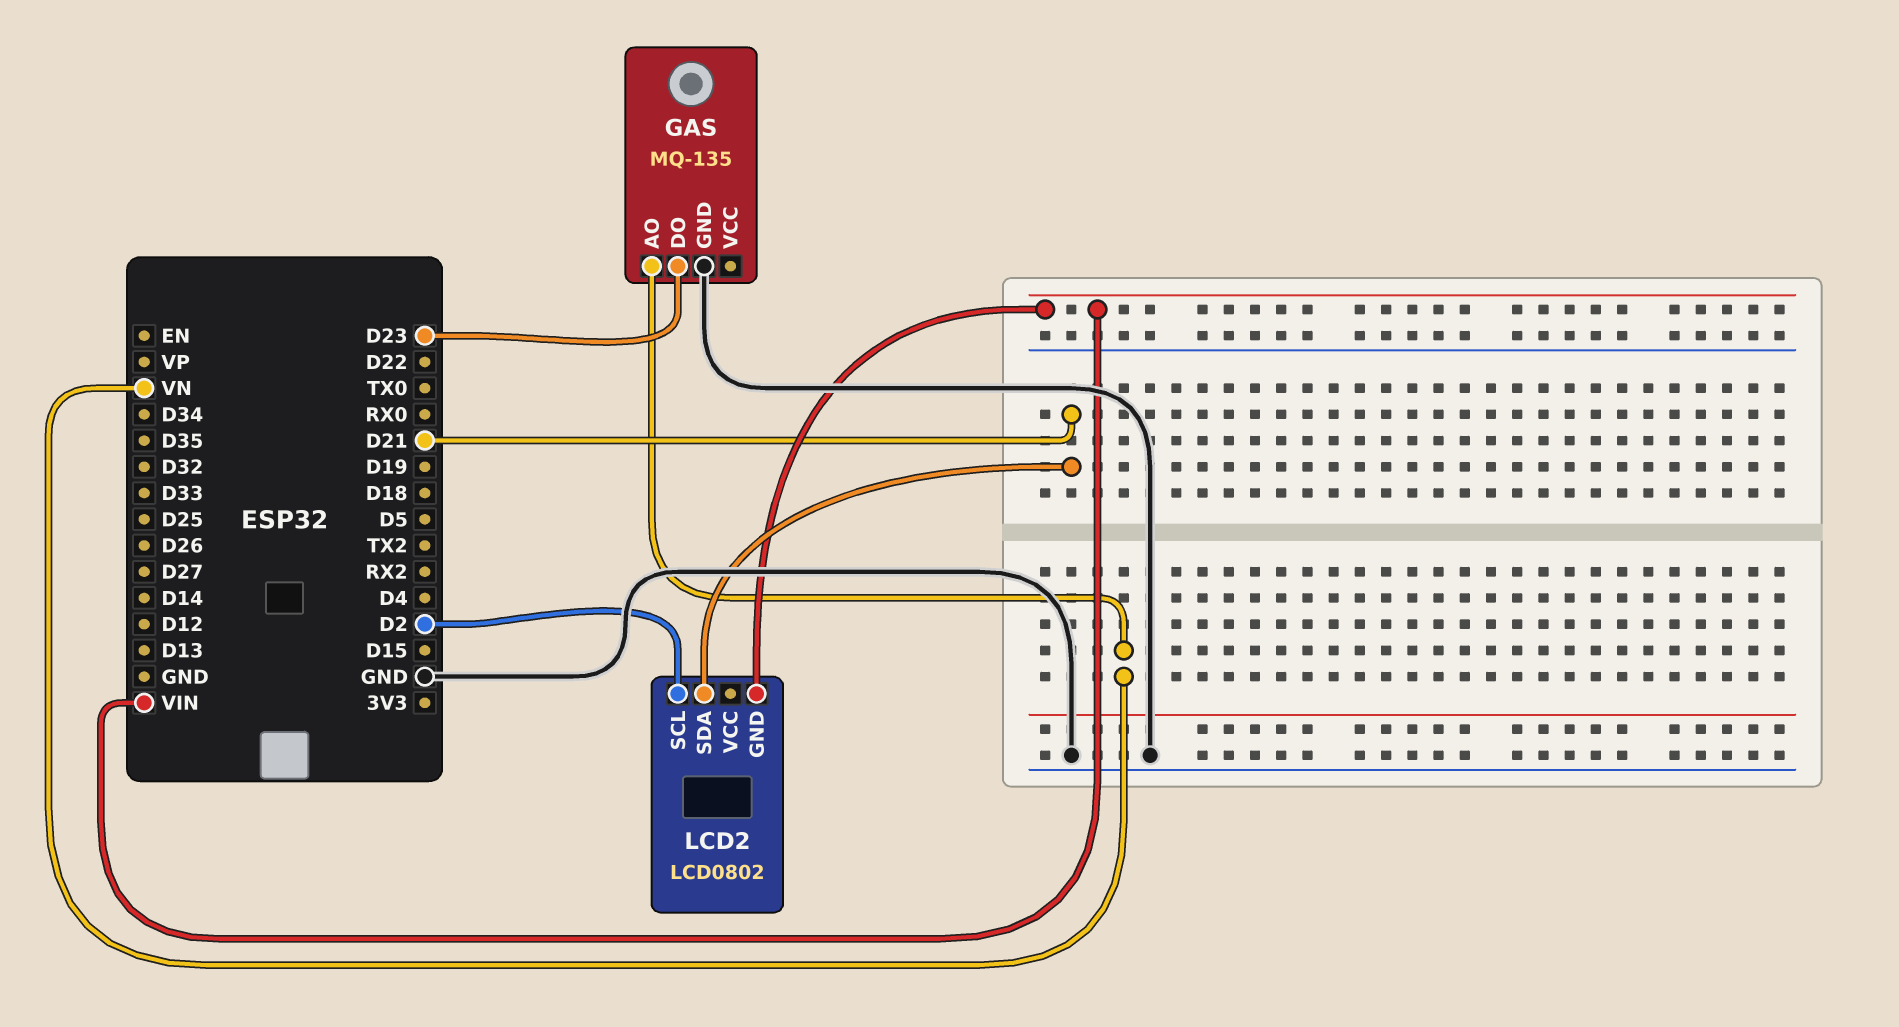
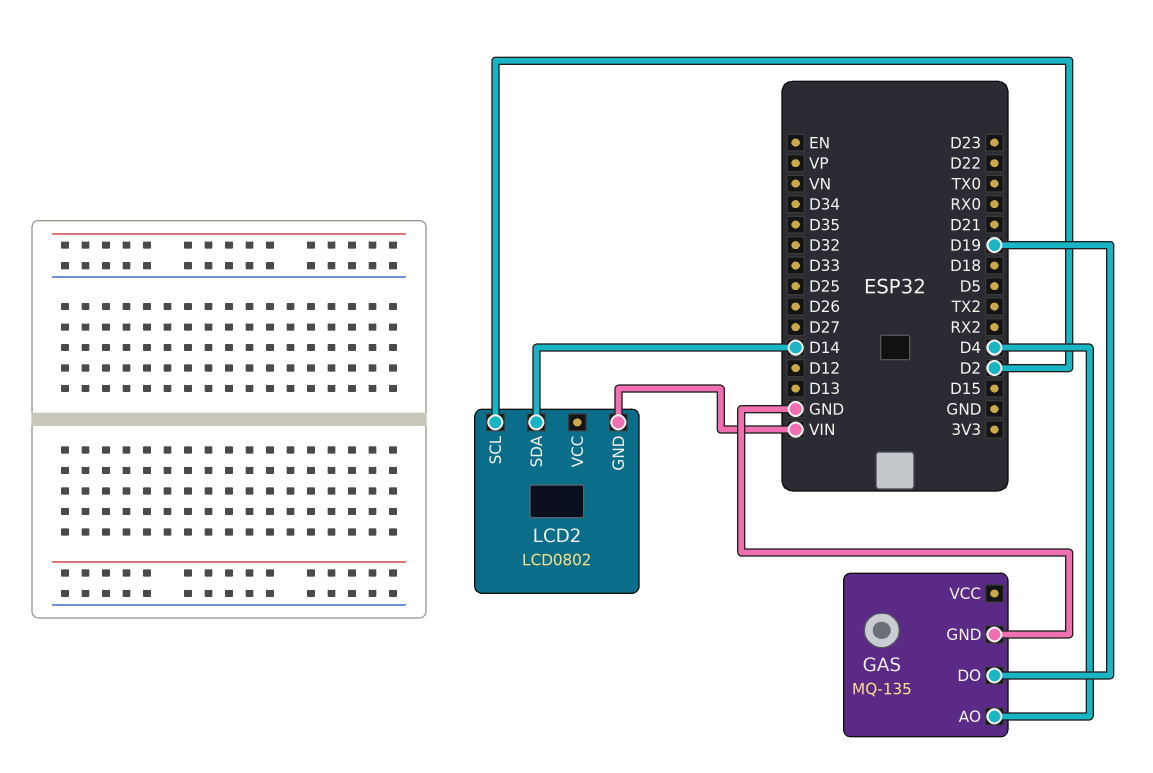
GAS pin AO: VN -> D4
GAS pin DO: D23 -> D19
LCD2 pin SDA: D21 -> D14

